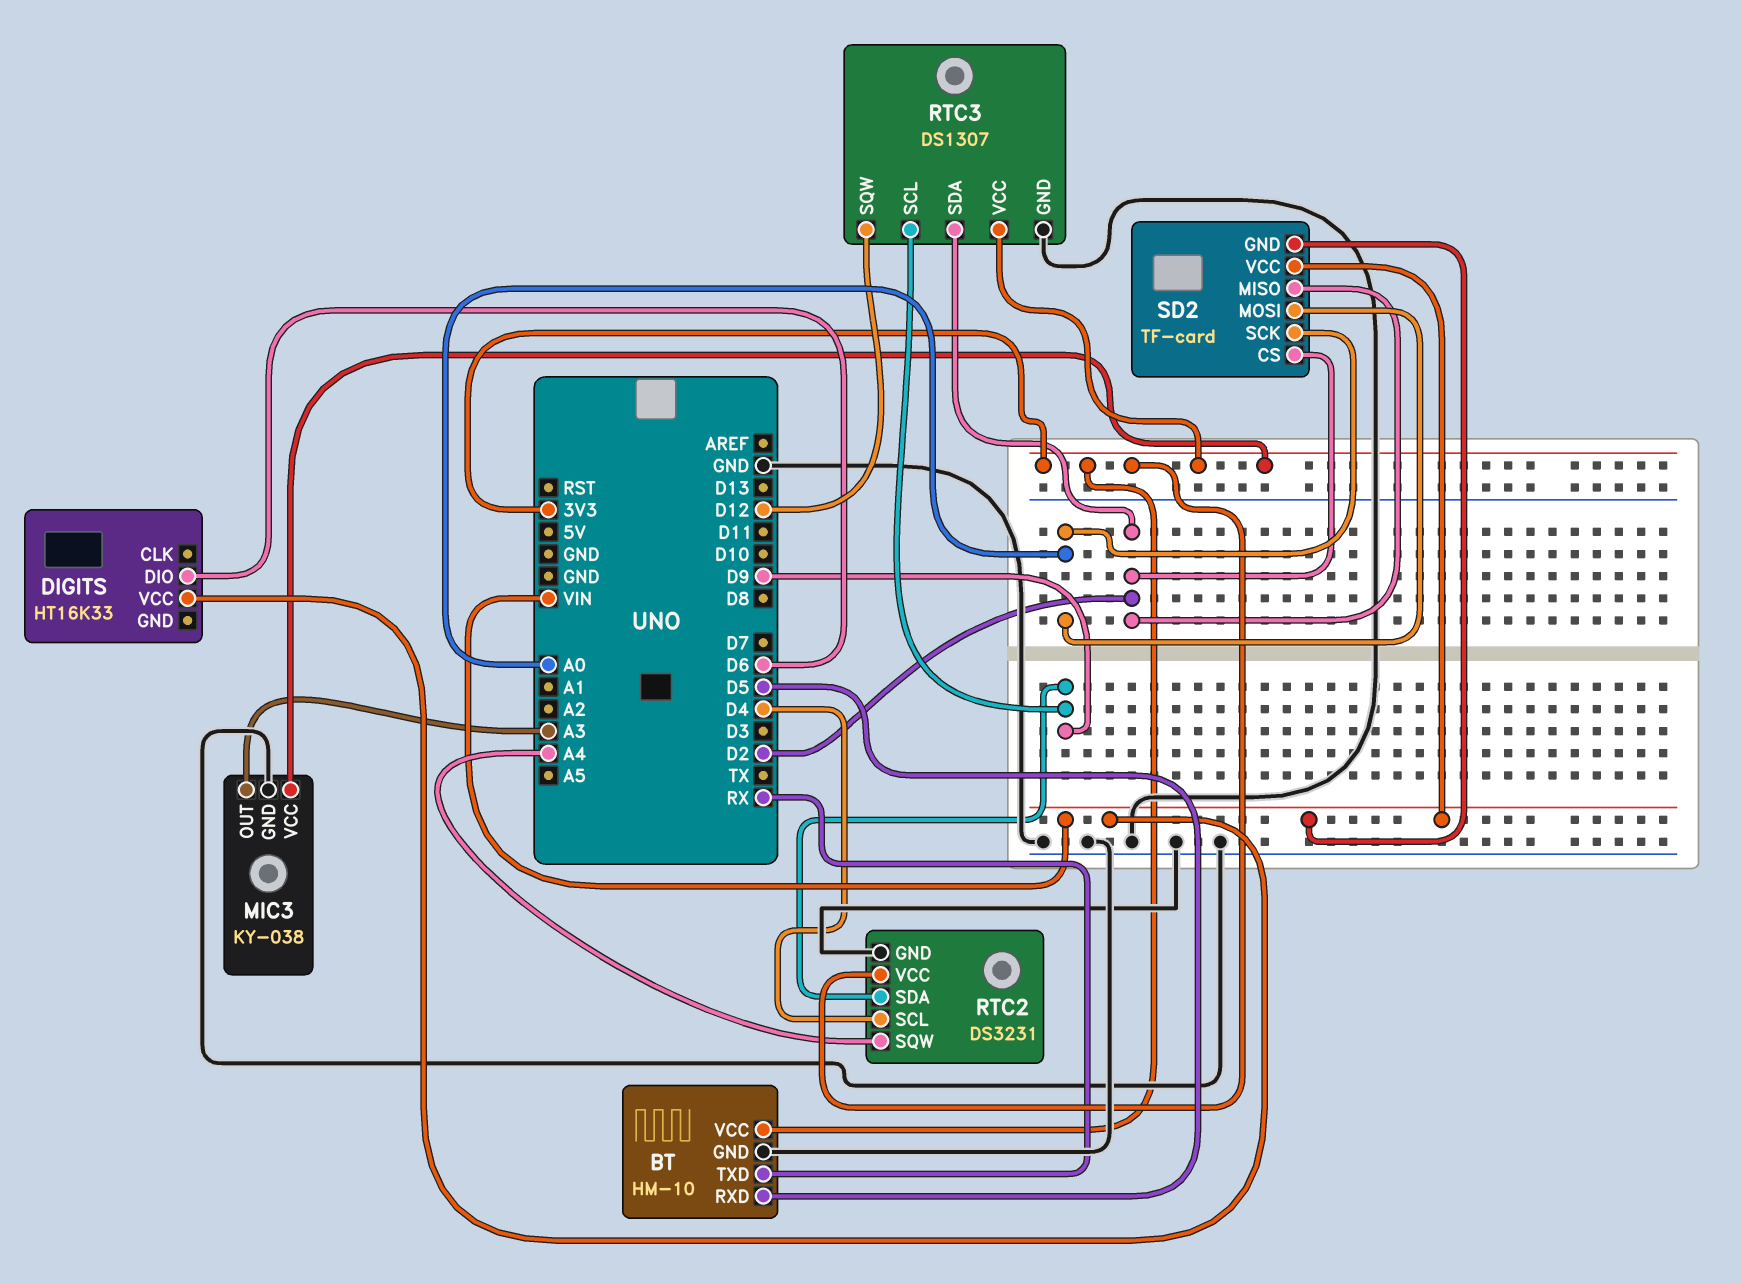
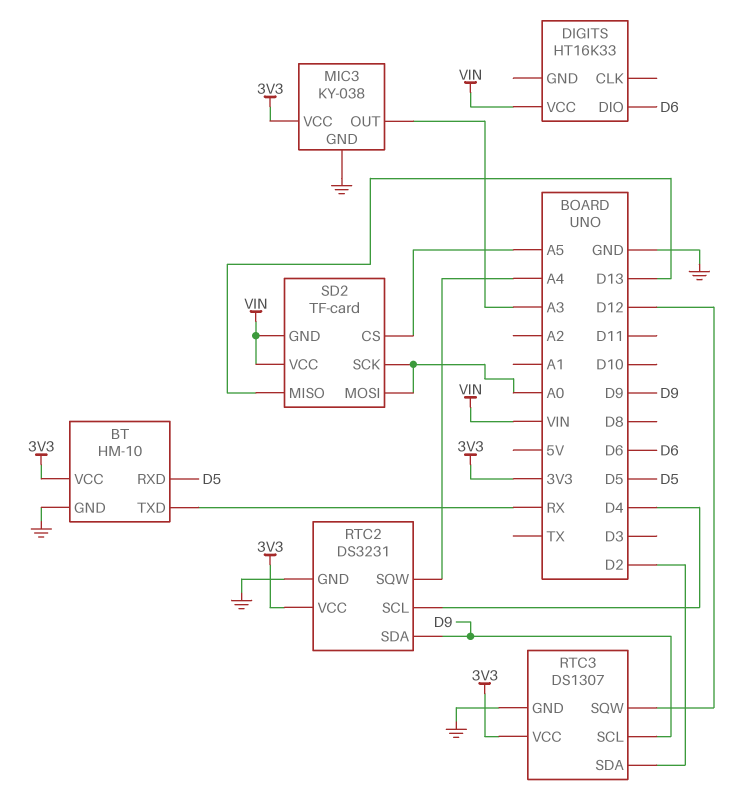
SD2 pin CS: D2 -> A5
SD2 pin MISO: D2 -> D13

